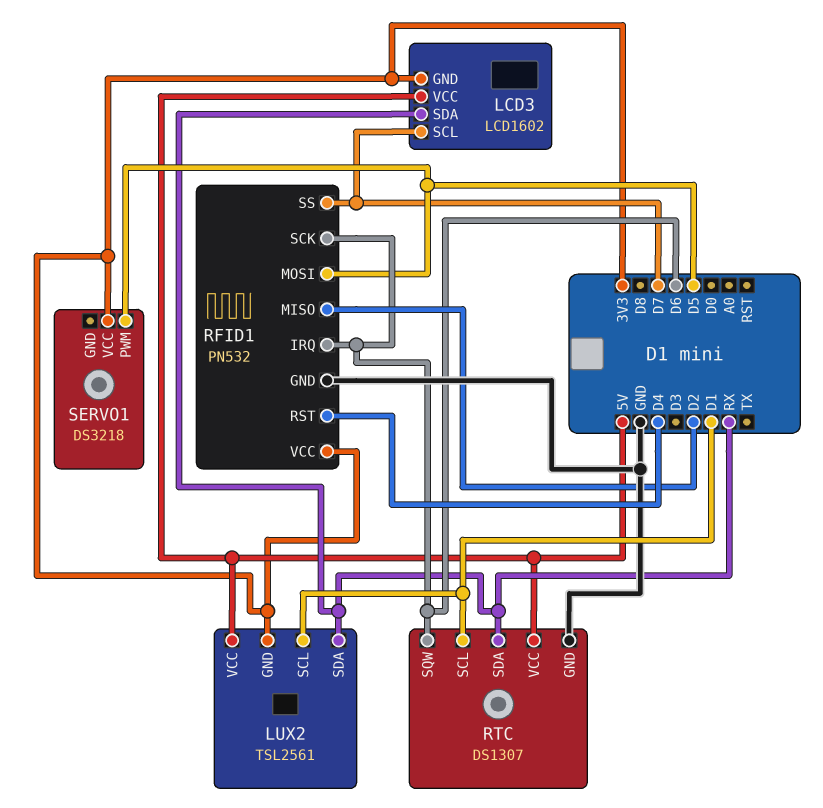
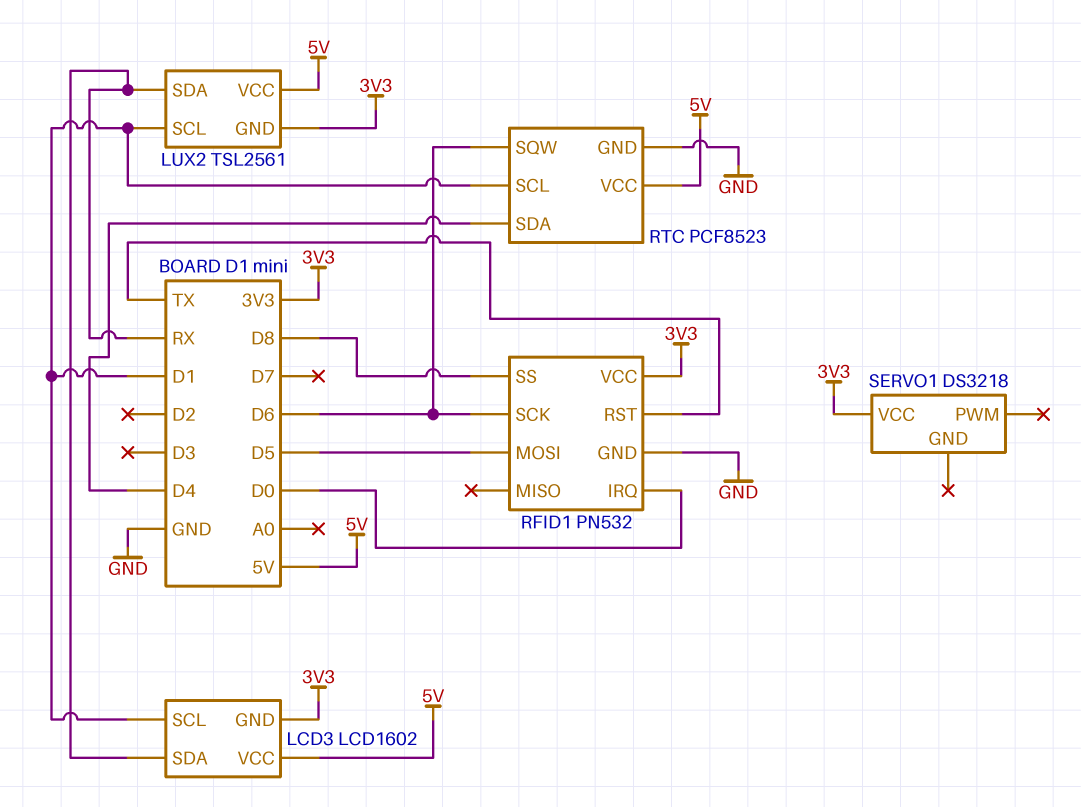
LCD3 pin SCL: D7 -> D1
RFID1 pin IRQ: D6 -> D0
RFID1 pin MISO: D2 -> none
RFID1 pin RST: D4 -> TX
RFID1 pin SS: D7 -> D8
RTC: DS1307 -> PCF8523
RTC pin SDA: RX -> D4
SERVO1 pin PWM: D5 -> none

